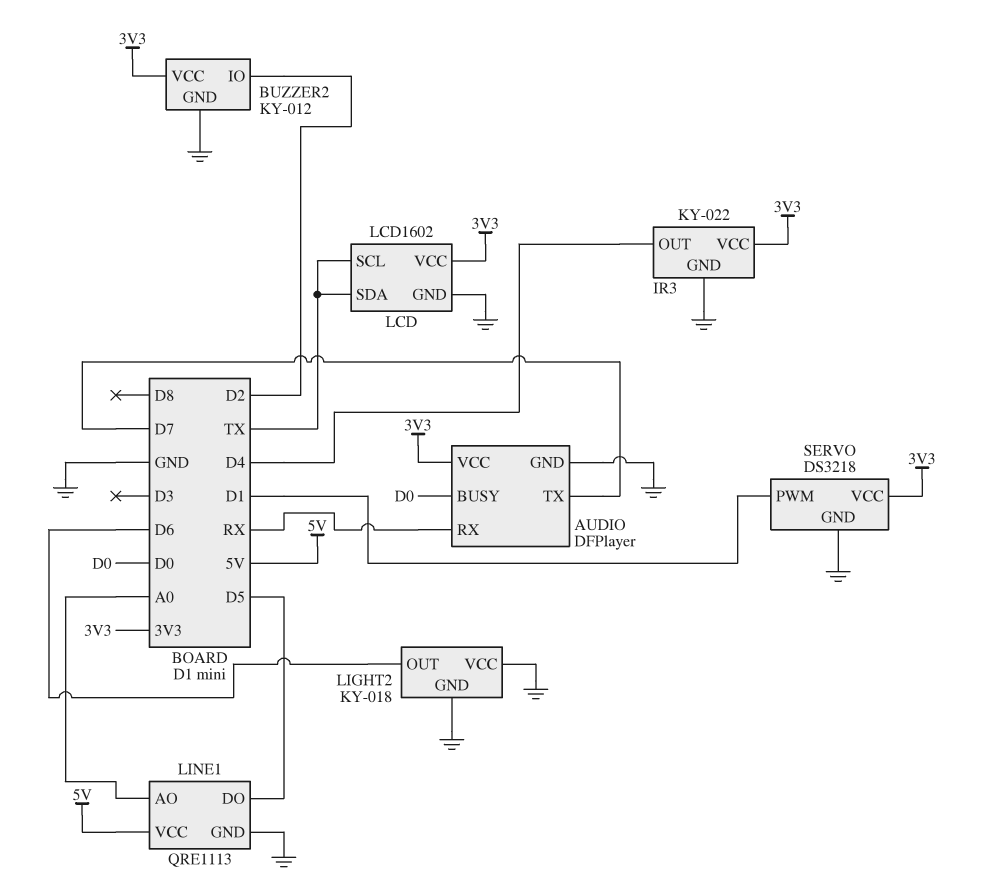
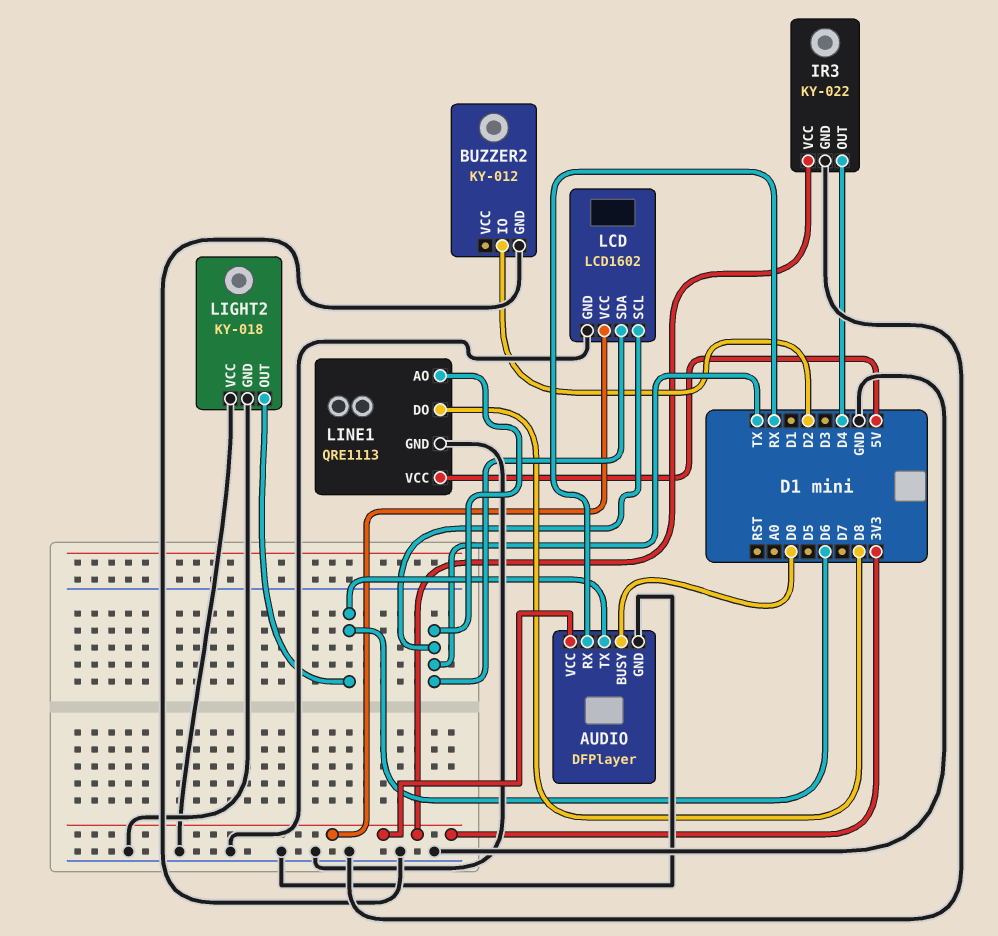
AUDIO pin TX: D7 -> D6
BUZZER2 pin VCC: 3V3 -> none
LINE1 pin AO: A0 -> TX
LINE1 pin DO: D5 -> D8
SERVO: DS3218 -> none
SERVO pin GND: GND -> none
SERVO pin PWM: D1 -> none
SERVO pin VCC: 3V3 -> none

